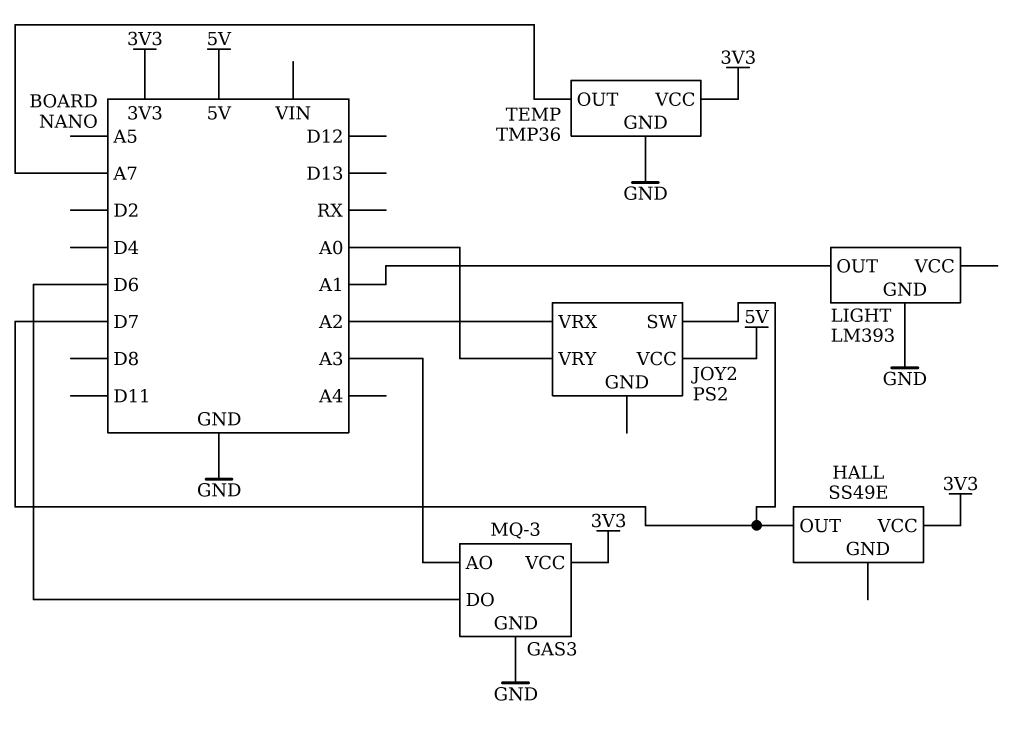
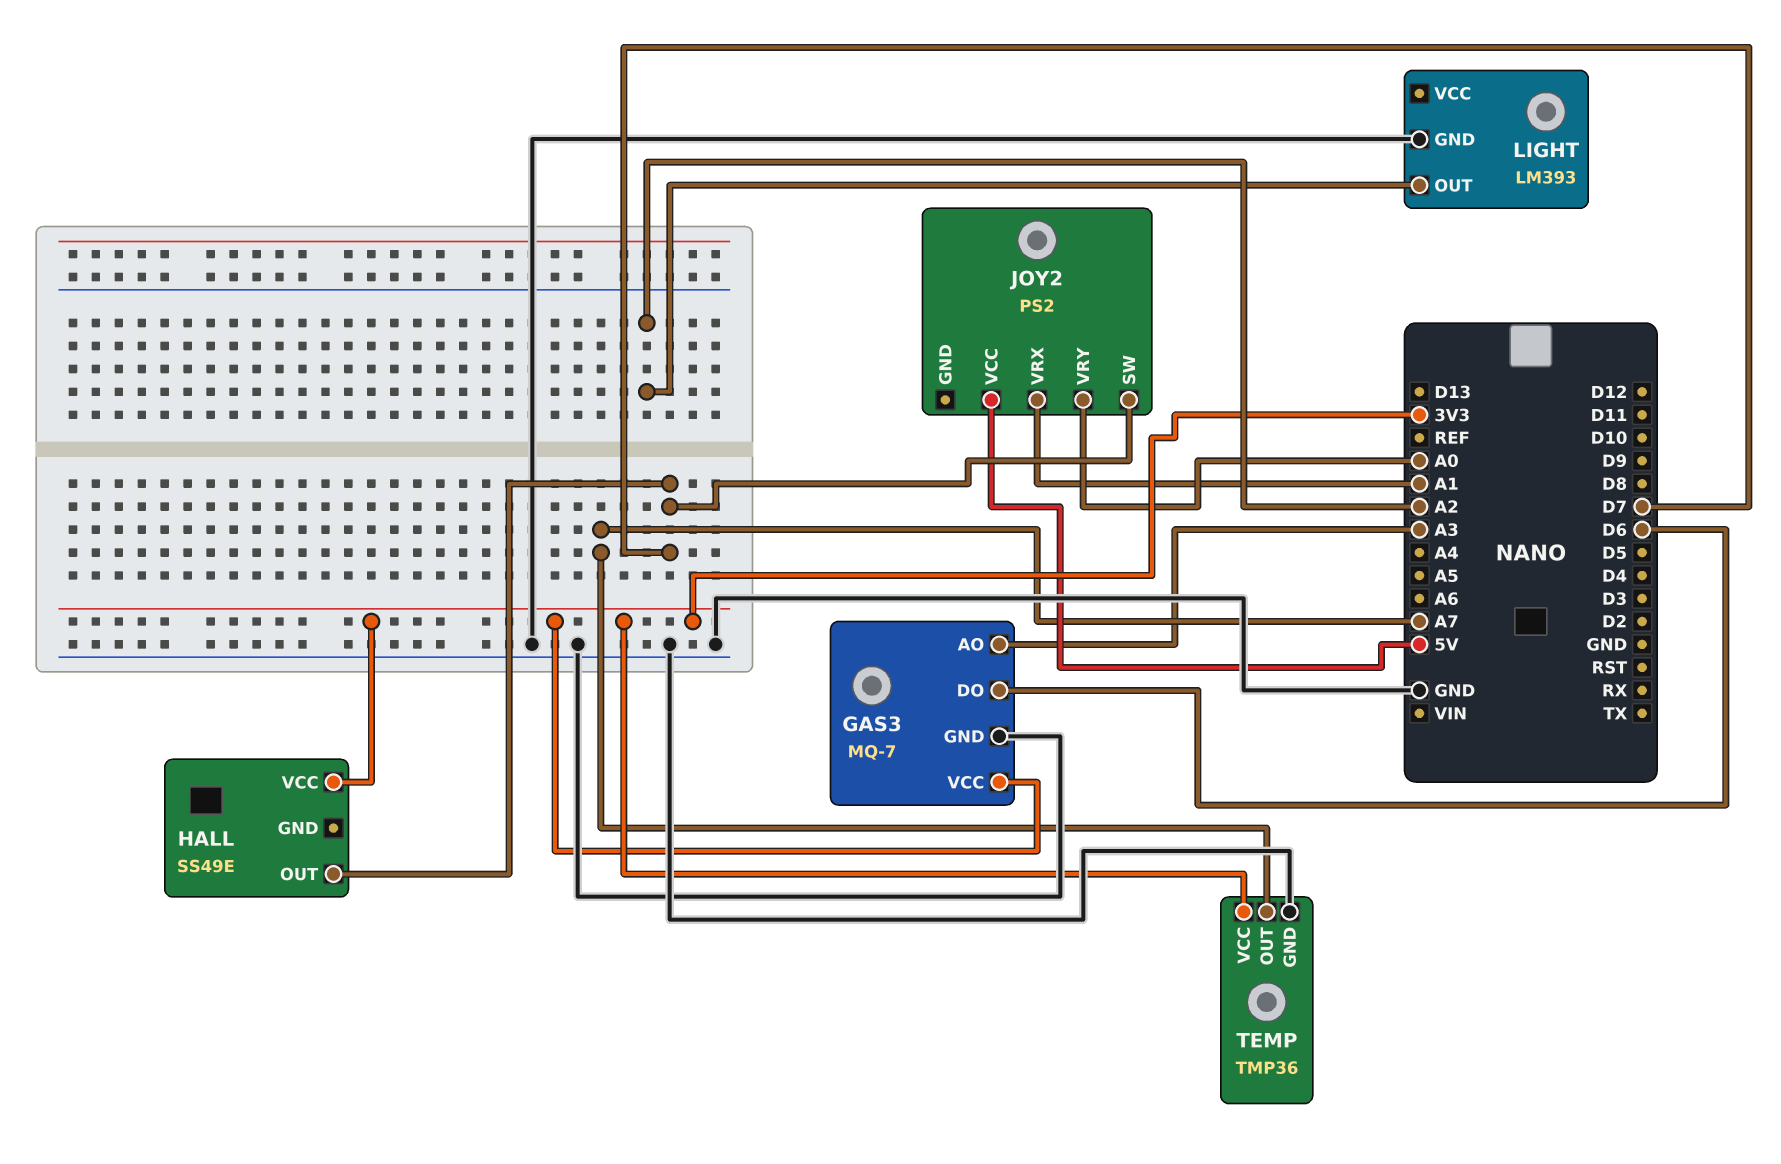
GAS3: MQ-3 -> MQ-7
JOY2 pin VRX: A2 -> A1
LIGHT pin OUT: A1 -> A2

